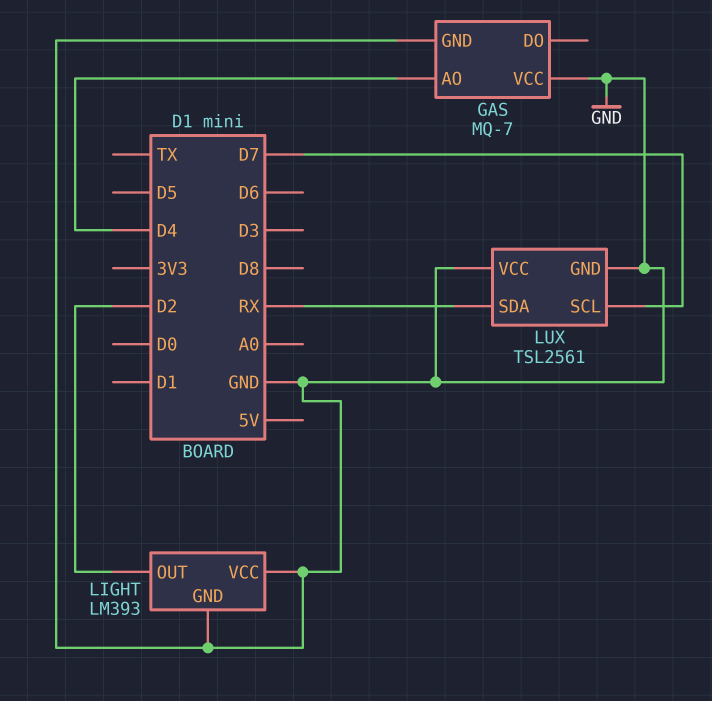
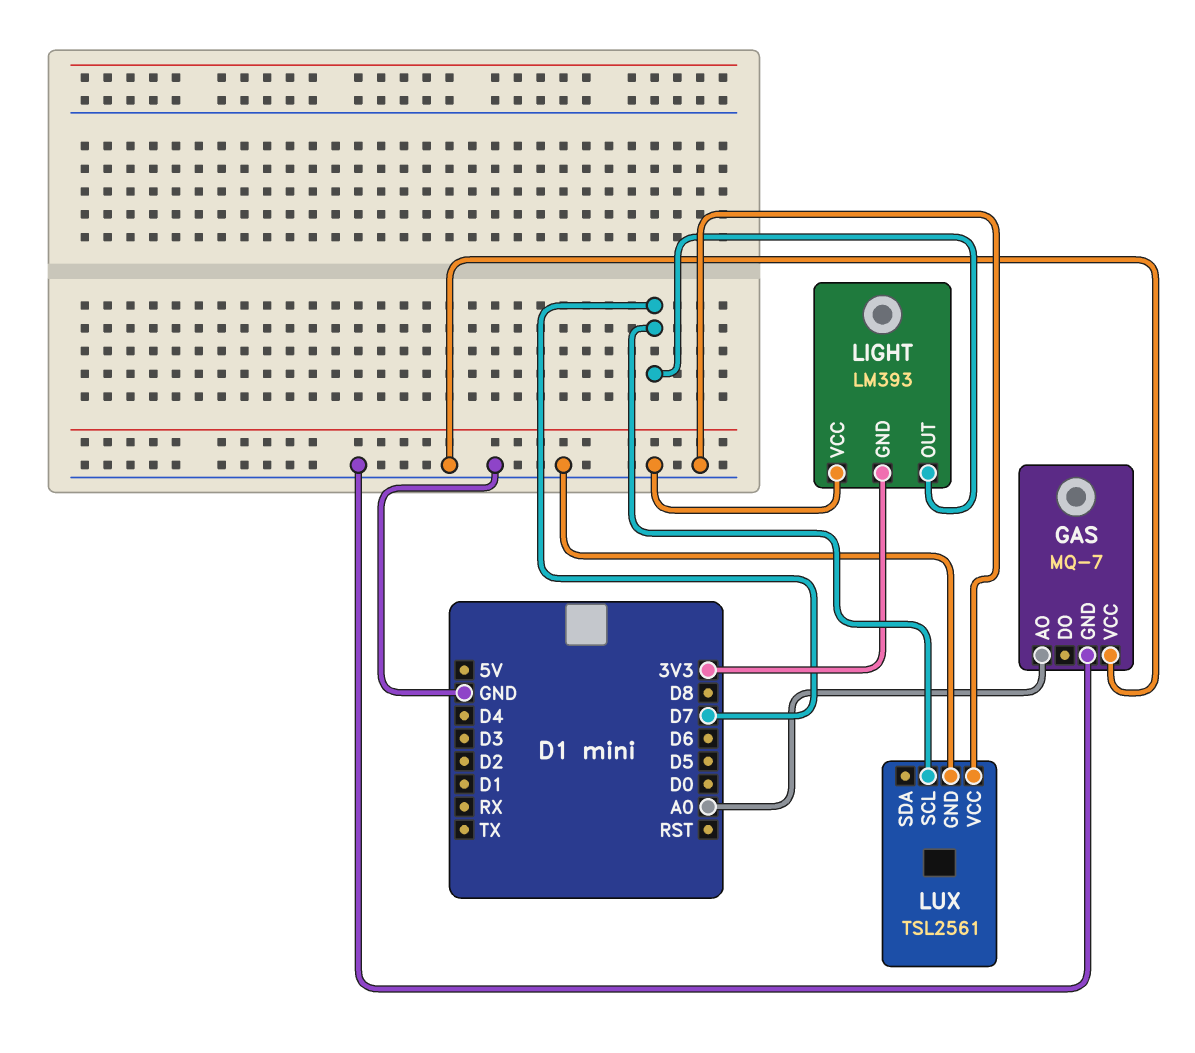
GAS pin AO: D4 -> A0
LIGHT pin GND: GND -> 3V3
LIGHT pin OUT: D2 -> D7
LUX pin SDA: RX -> none

